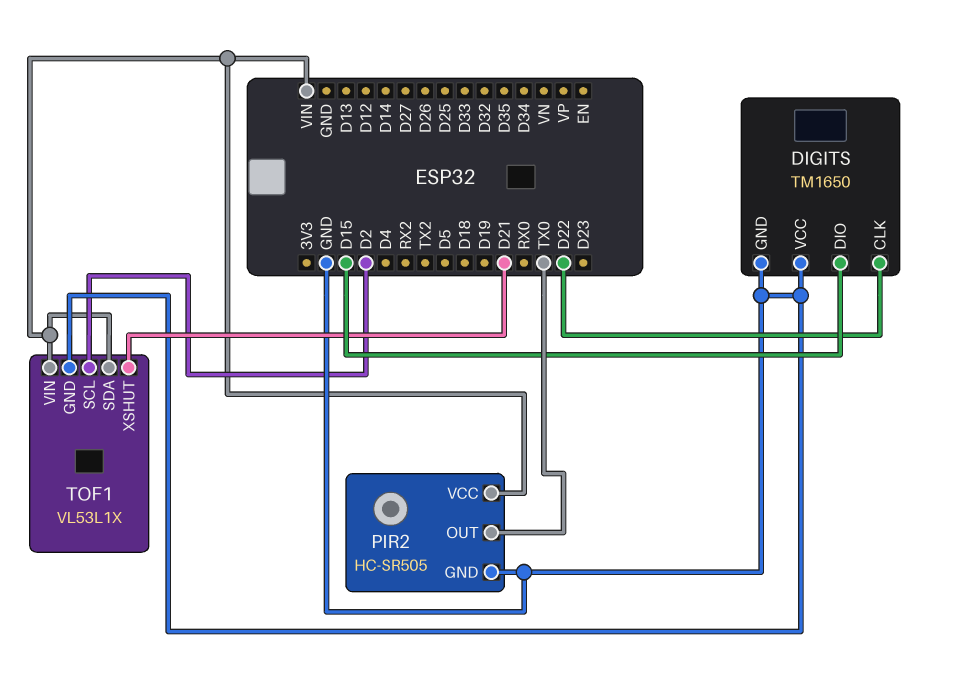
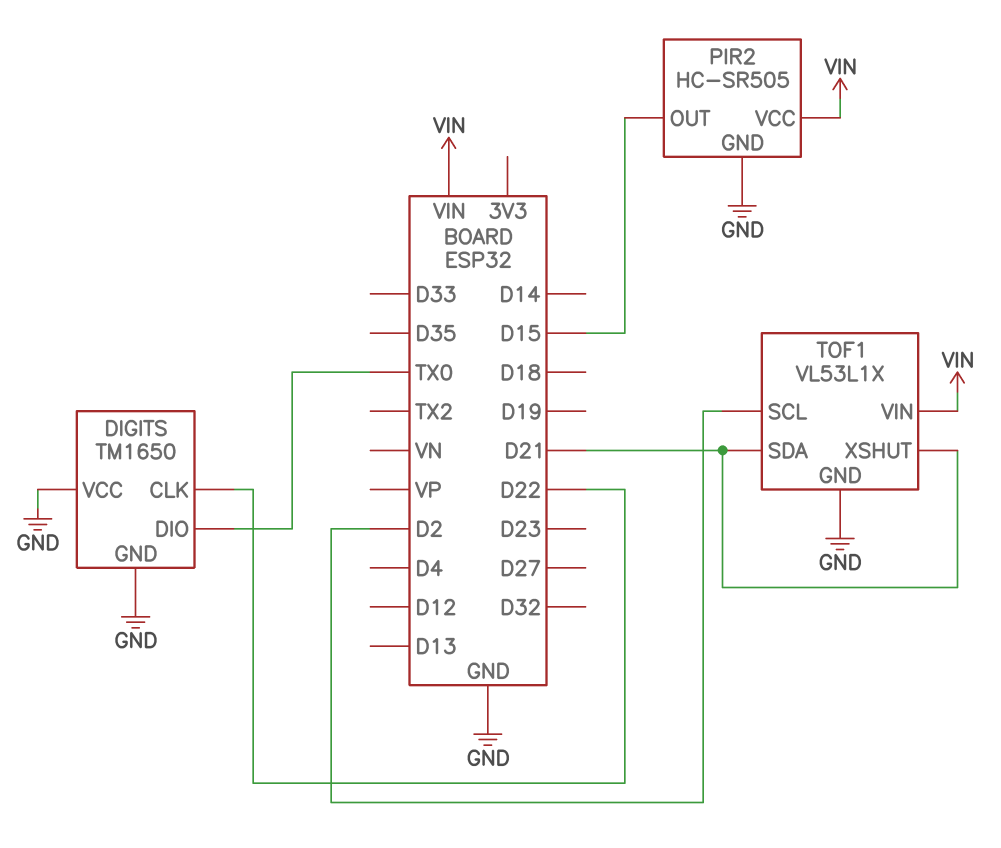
DIGITS pin DIO: D15 -> TX0
PIR2 pin OUT: TX0 -> D15
TOF1 pin SDA: VIN -> D21

